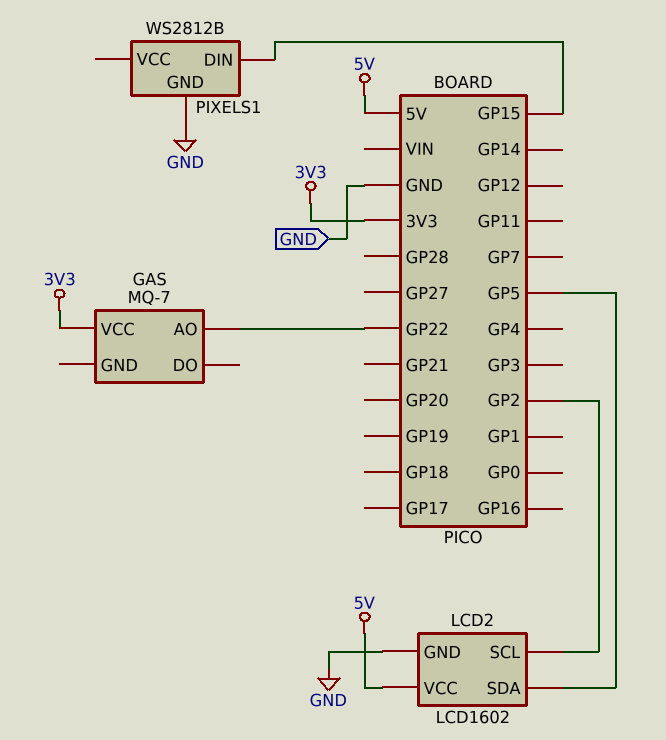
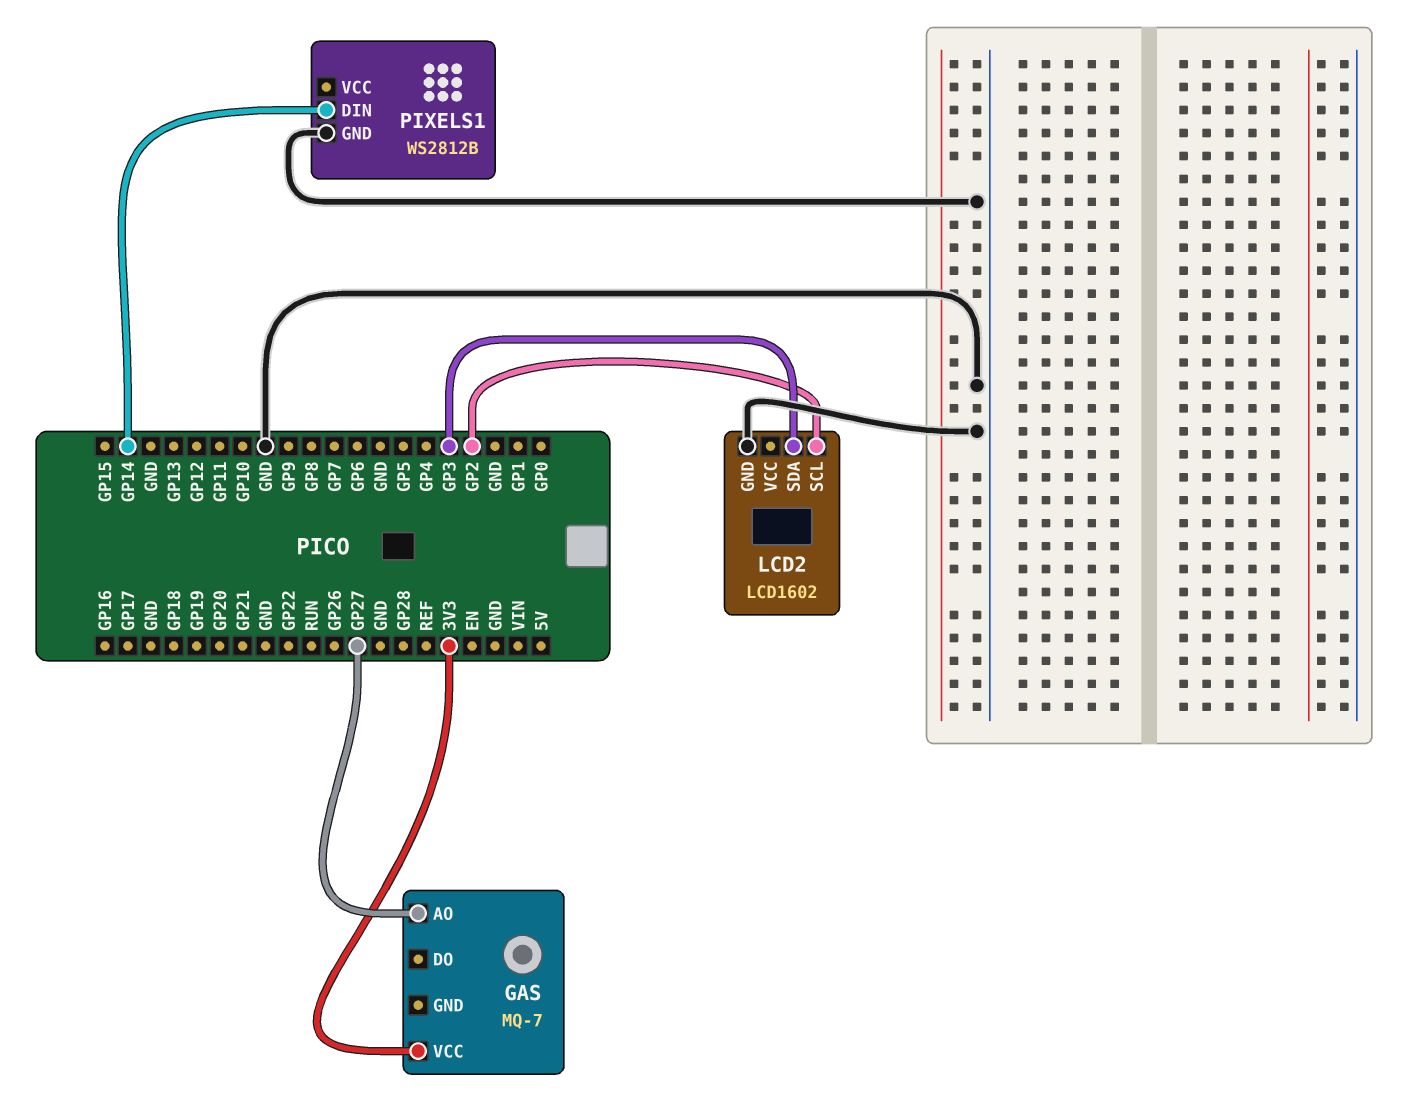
GAS pin AO: GP22 -> GP27
LCD2 pin SDA: GP5 -> GP3
LCD2 pin VCC: 5V -> none
PIXELS1 pin DIN: GP15 -> GP14

